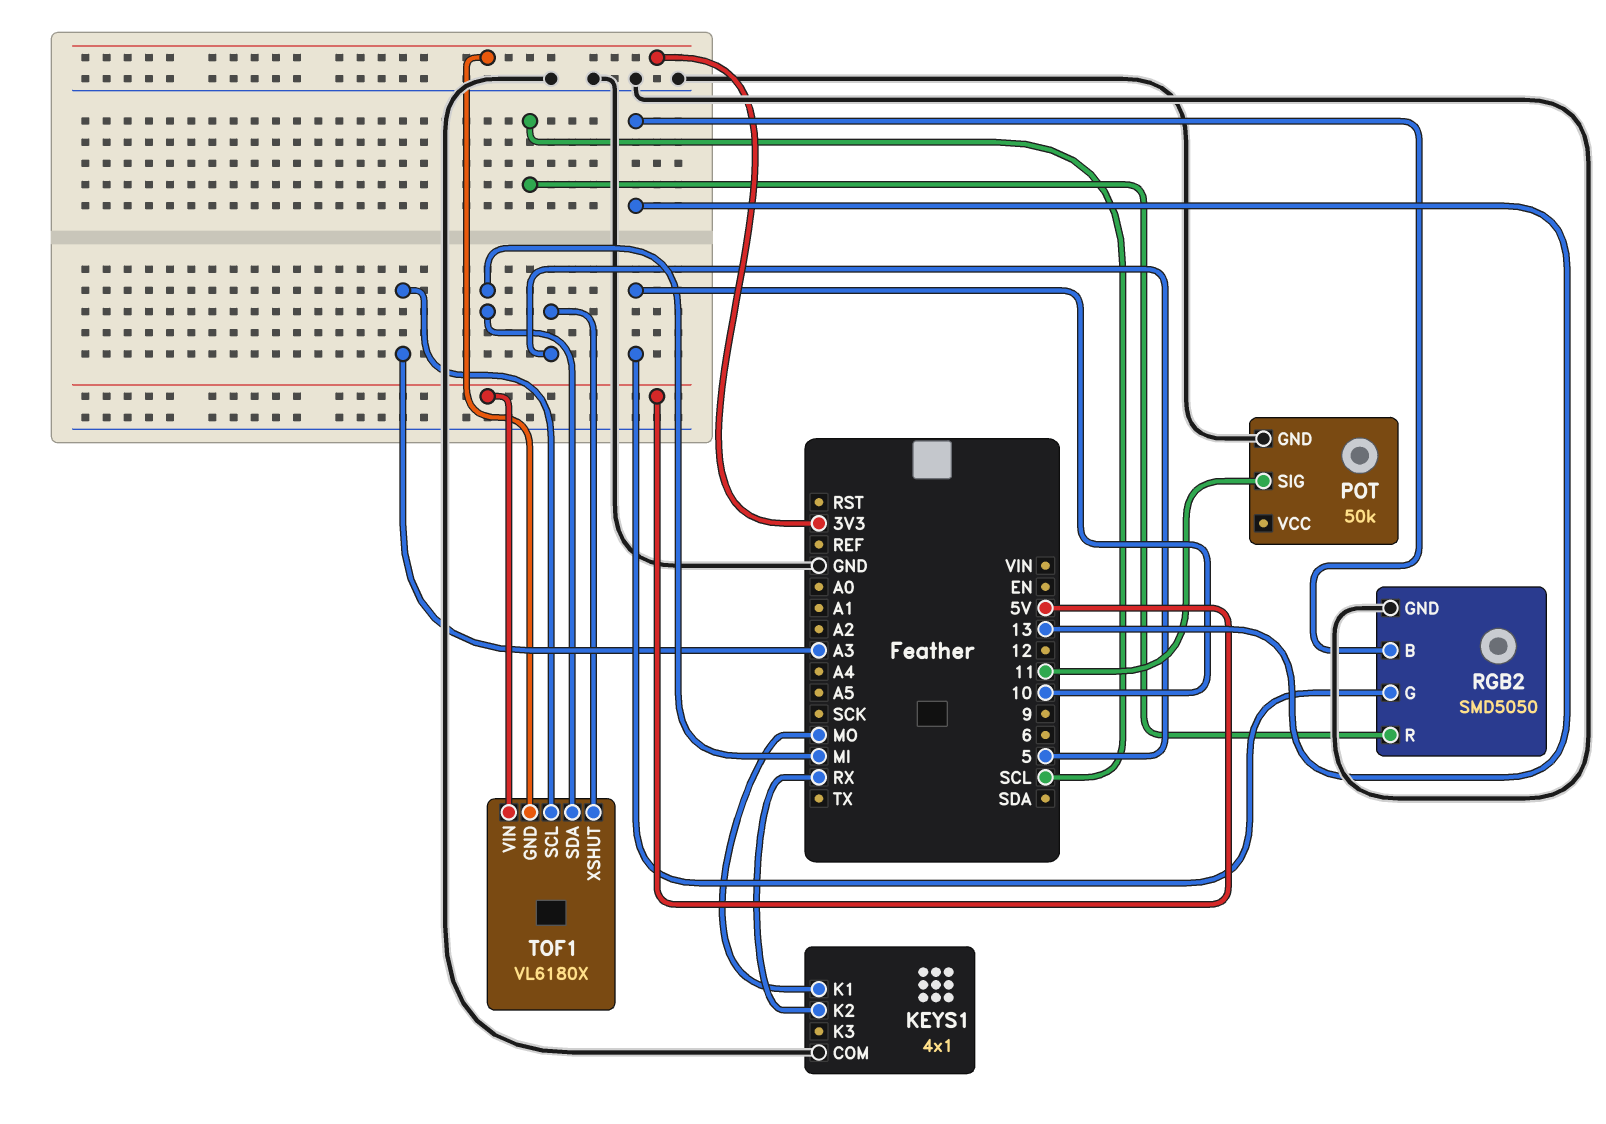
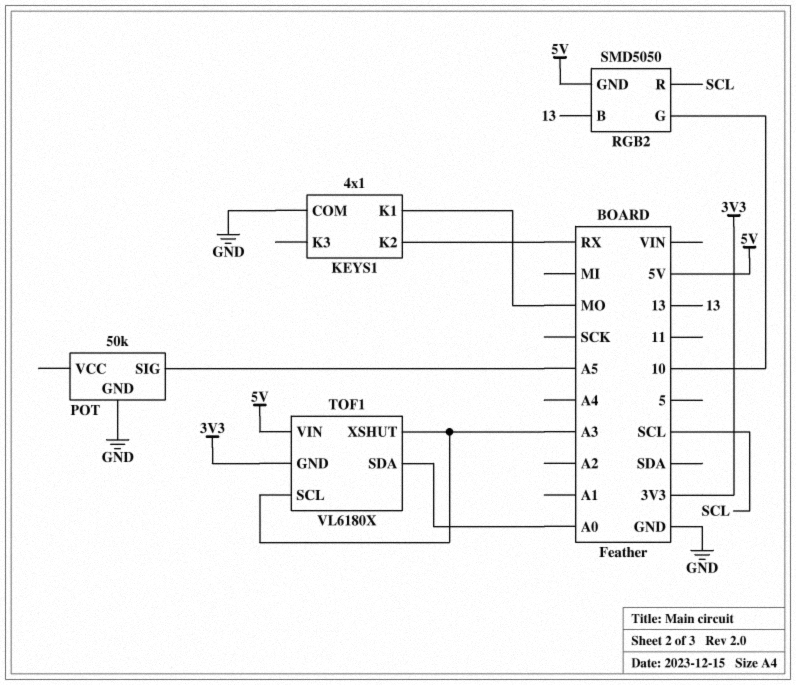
POT pin SIG: 11 -> A5
RGB2 pin GND: GND -> 5V
TOF1 pin SDA: MI -> A0
TOF1 pin XSHUT: 5 -> A3

